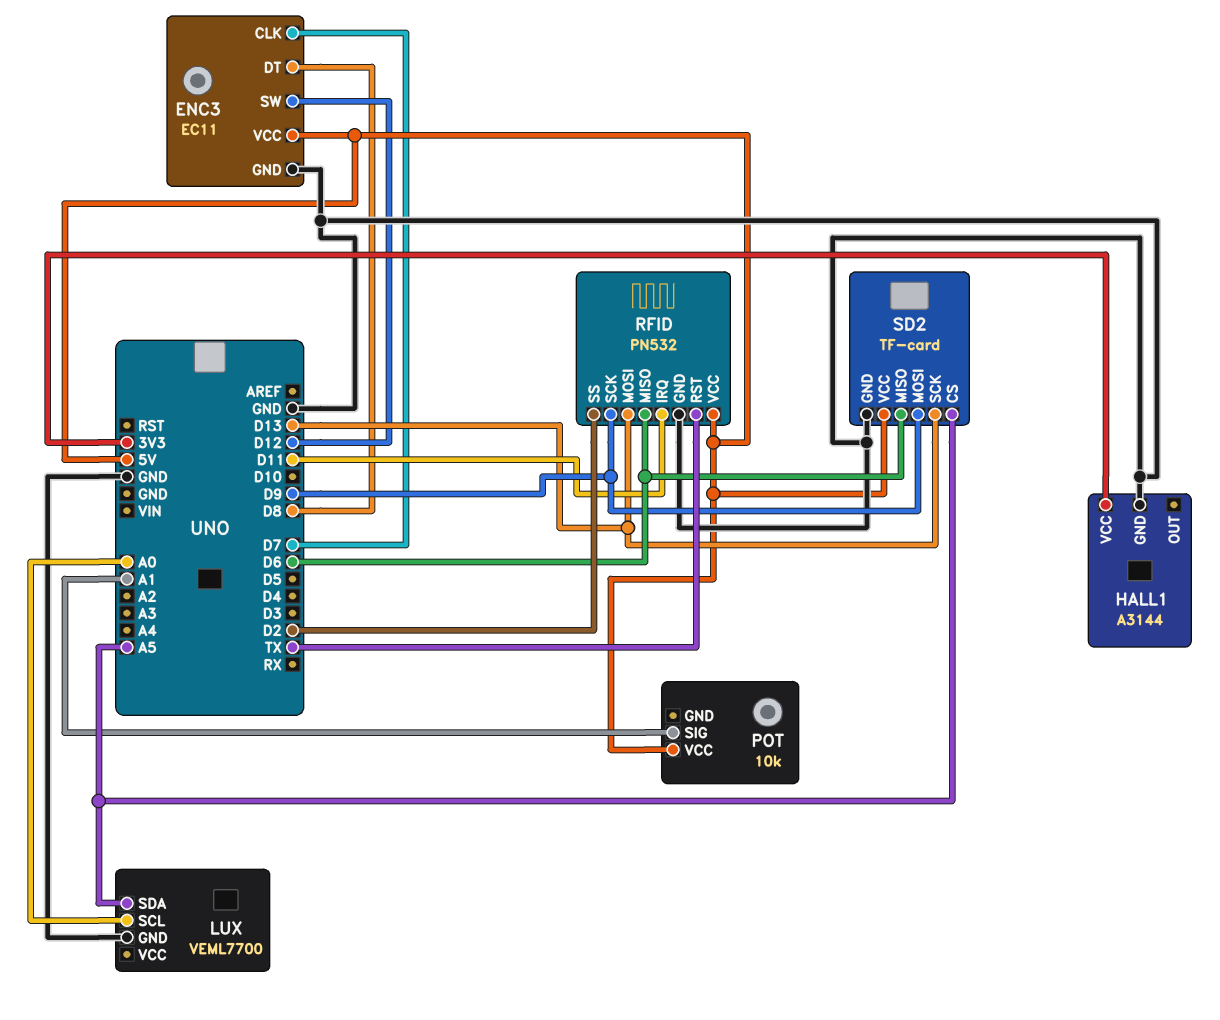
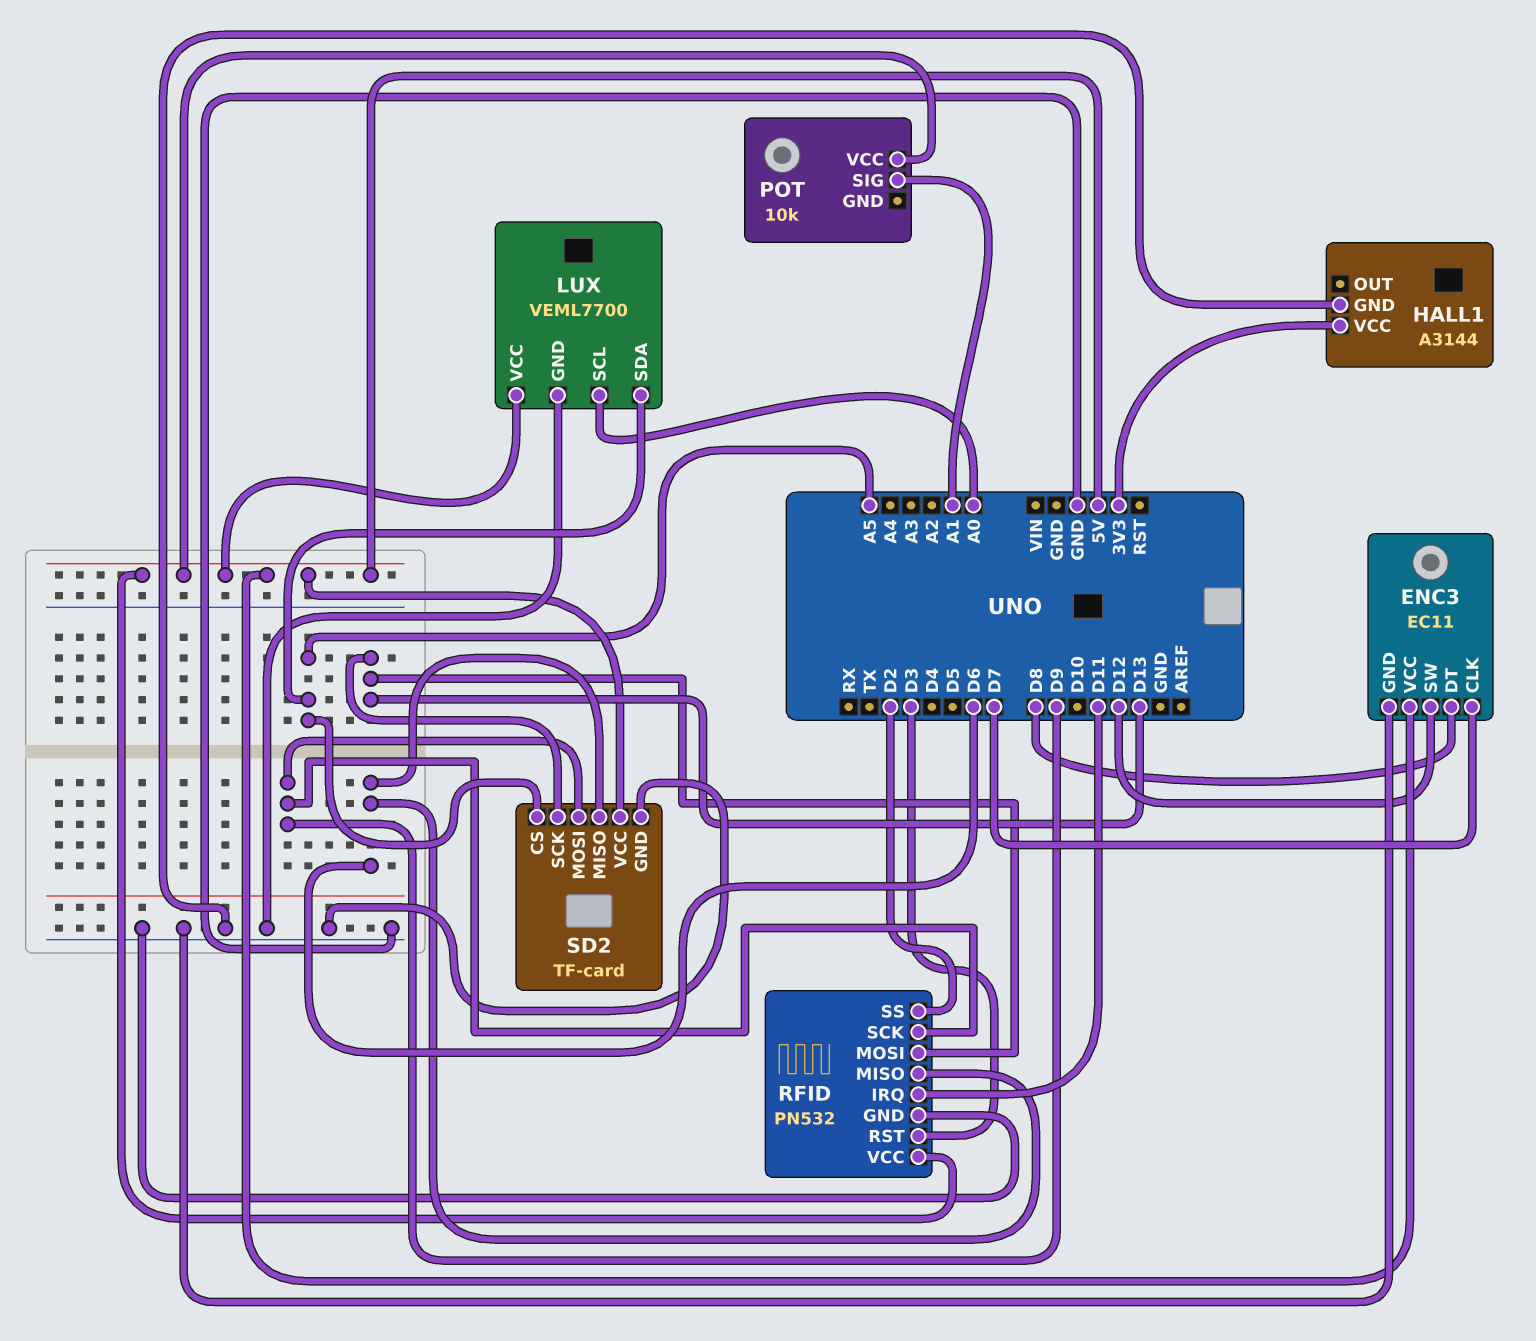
LUX pin VCC: none -> 5V
RFID pin RST: TX -> D3

